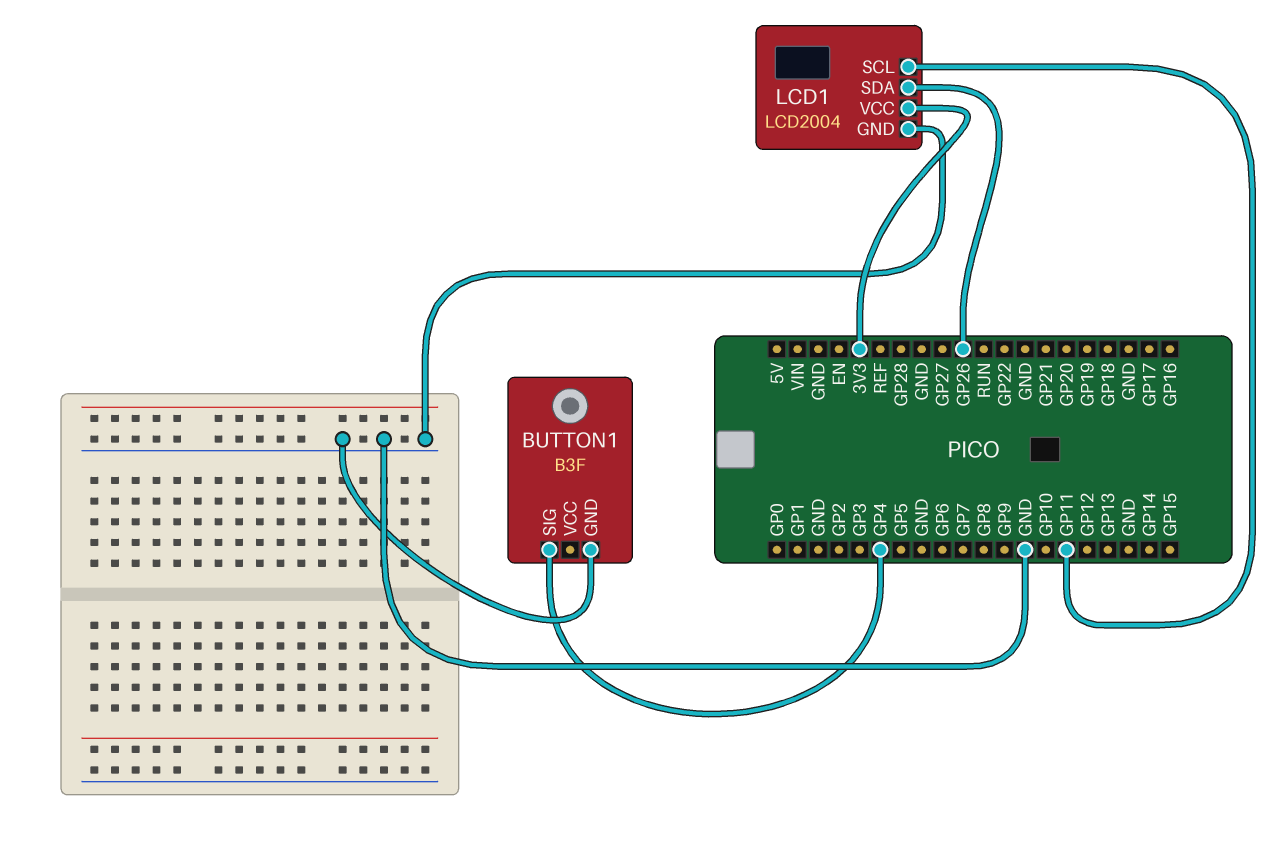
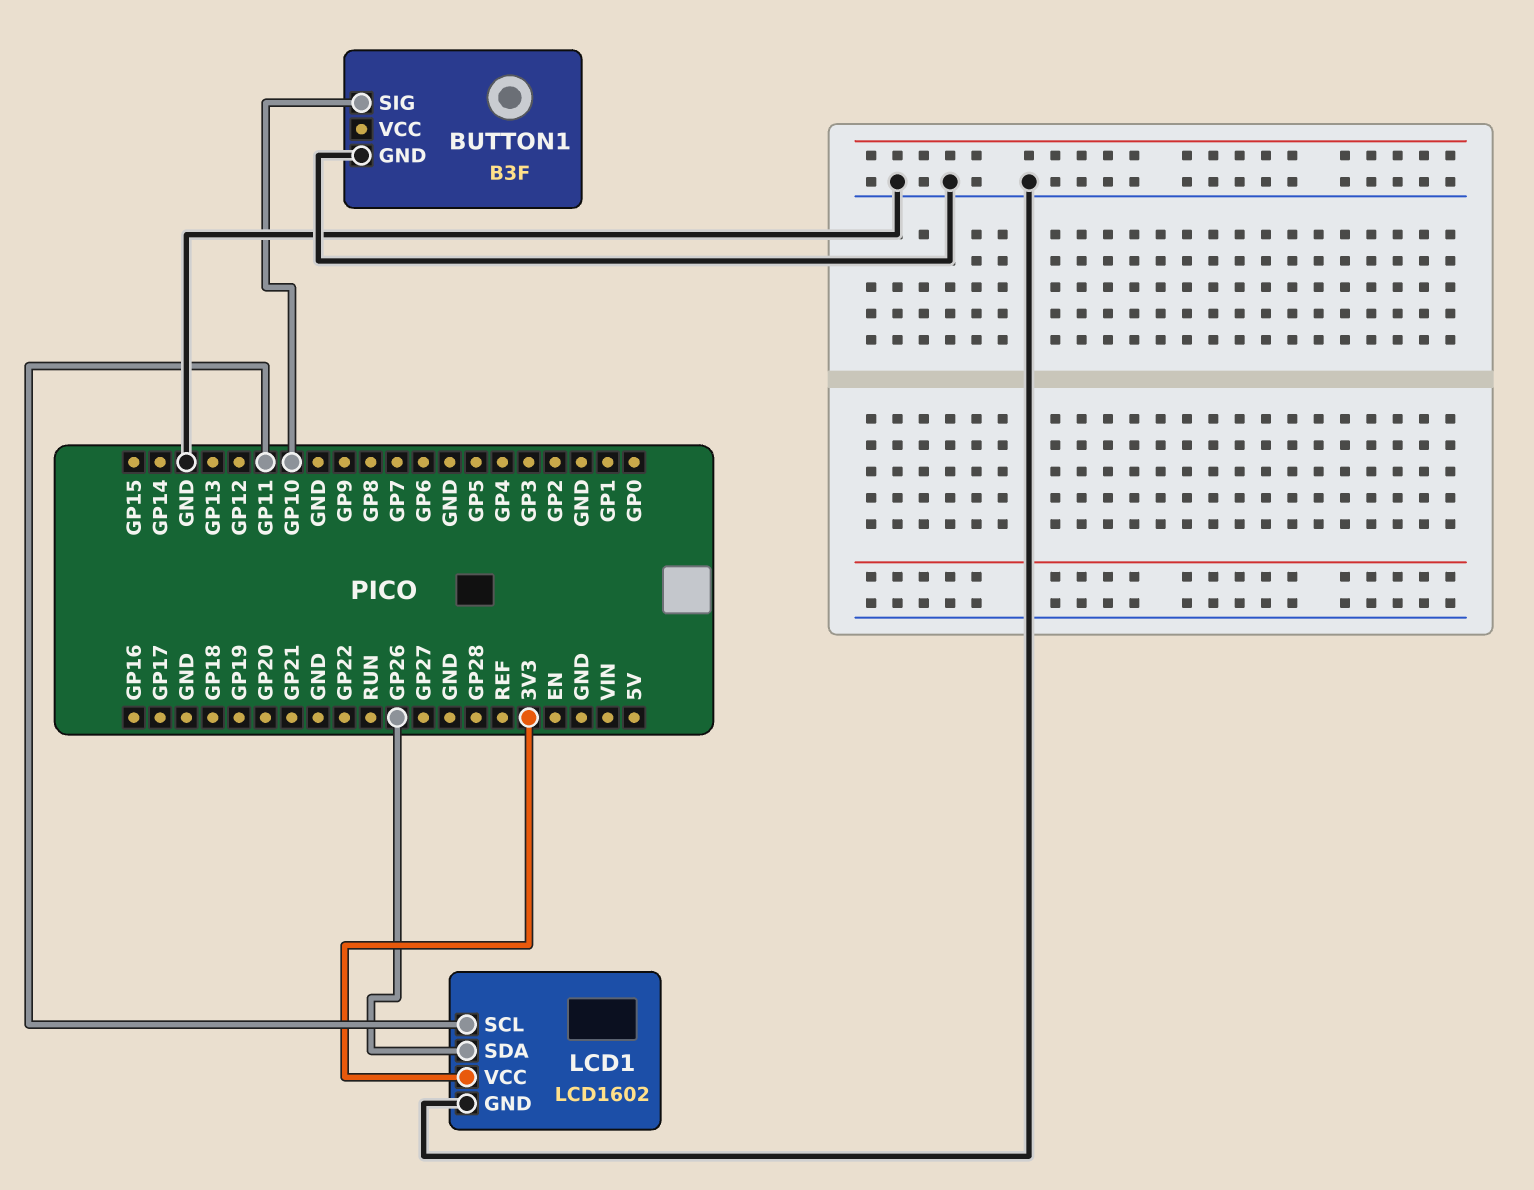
BUTTON1 pin SIG: GP4 -> GP10
LCD1: LCD2004 -> LCD1602

